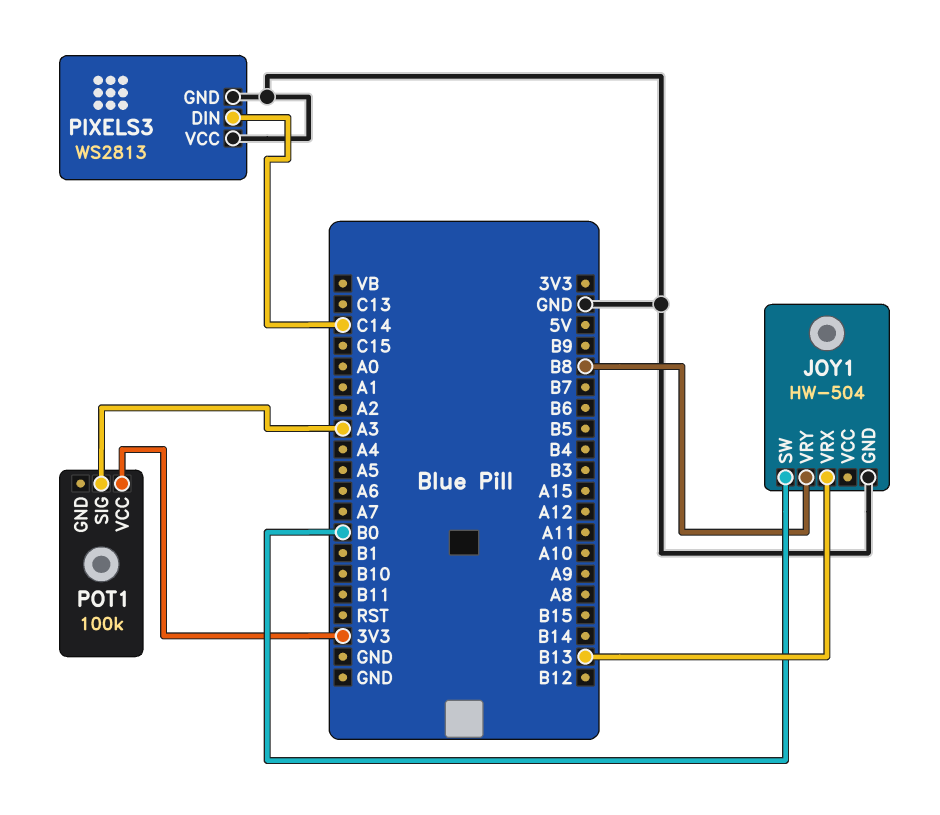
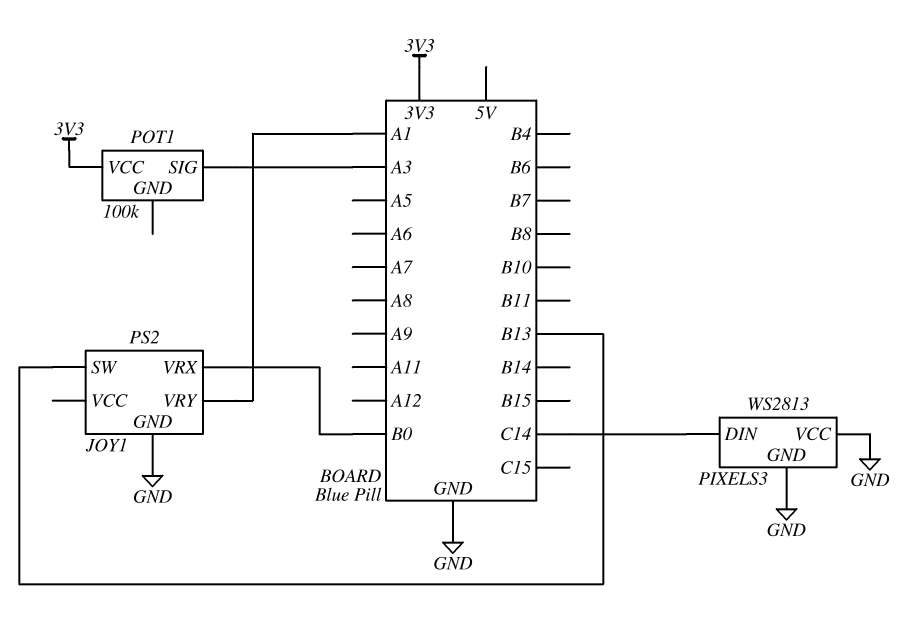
JOY1: HW-504 -> PS2
JOY1 pin SW: B0 -> B13
JOY1 pin VRX: B13 -> B0
JOY1 pin VRY: B8 -> A1

